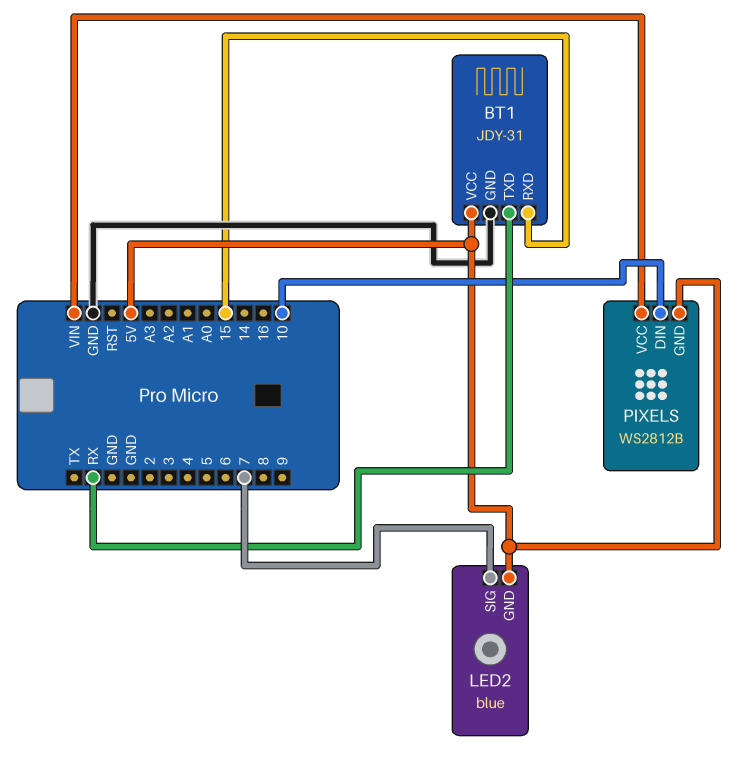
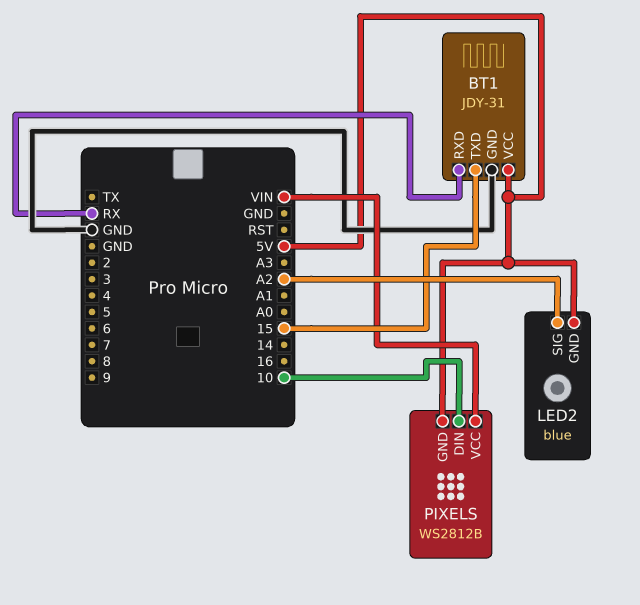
BT1 pin RXD: 15 -> RX
BT1 pin TXD: RX -> 15
LED2 pin SIG: 7 -> A2

